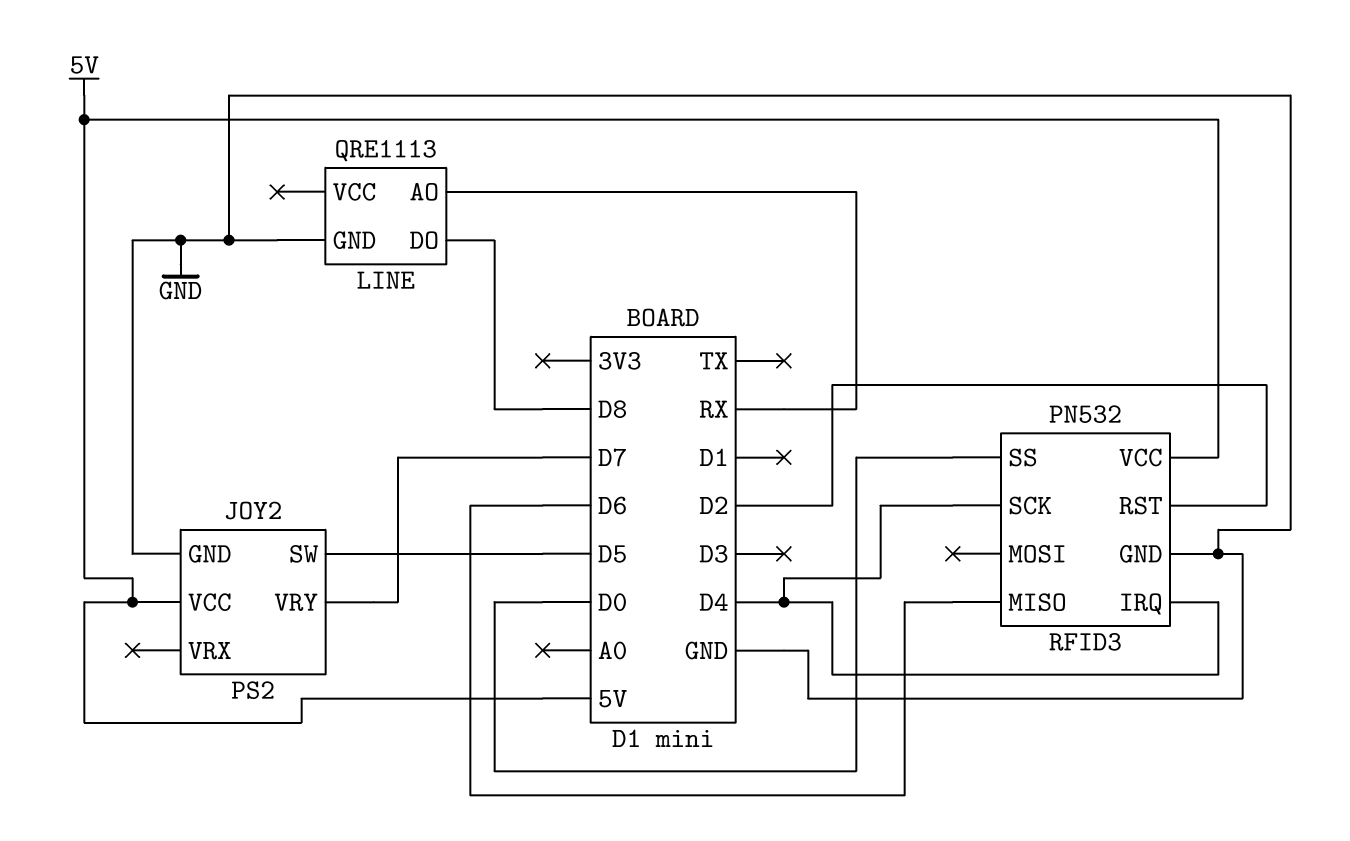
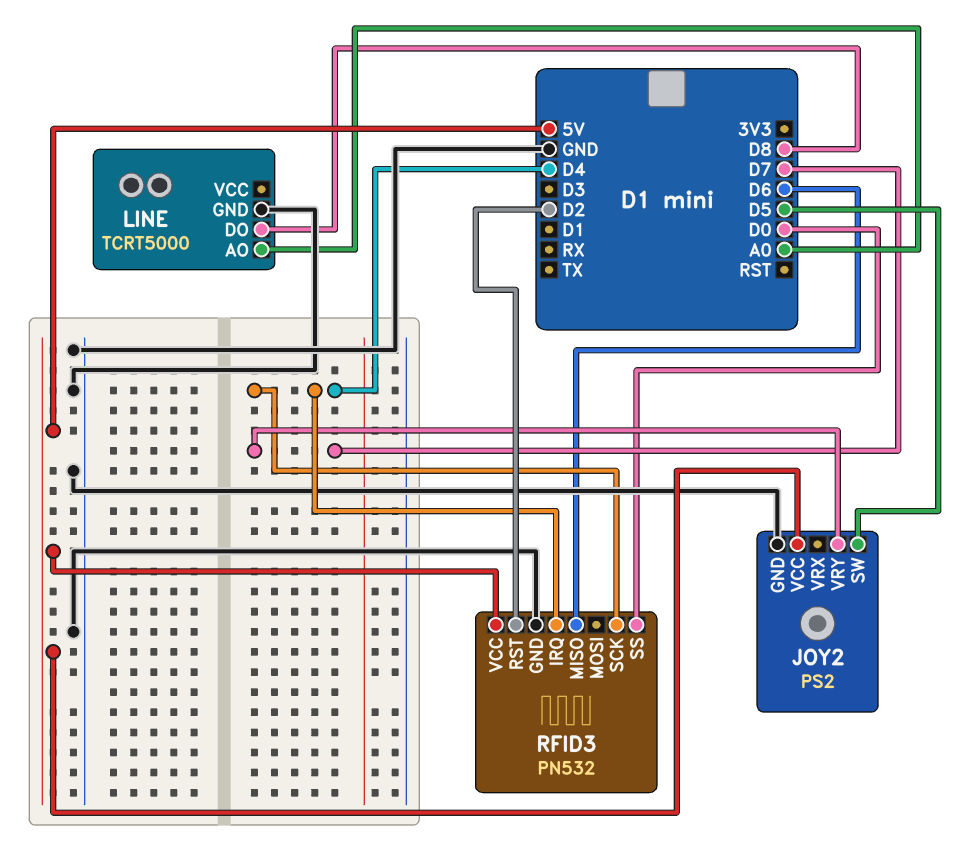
LINE: QRE1113 -> TCRT5000
LINE pin AO: RX -> A0

